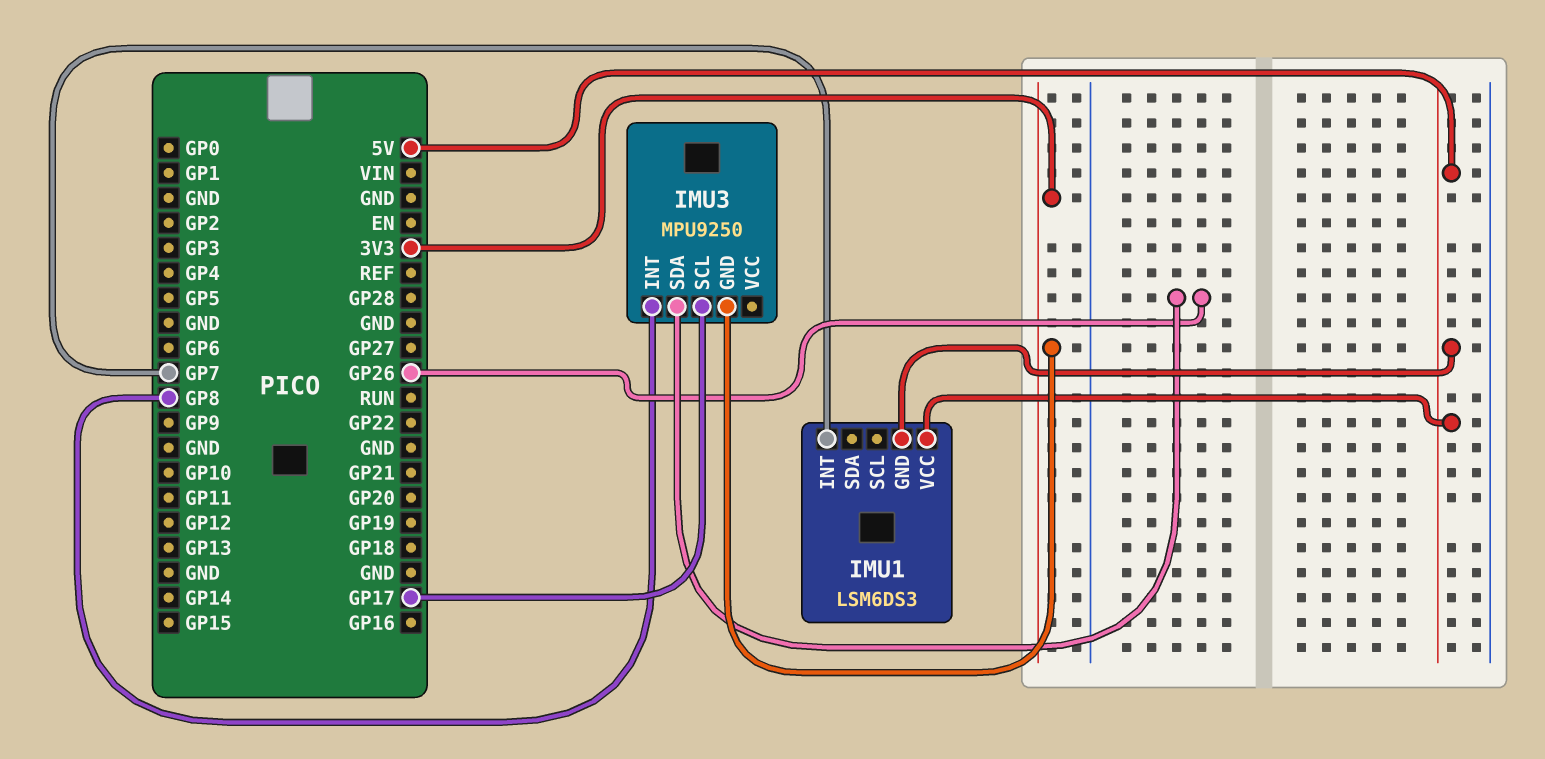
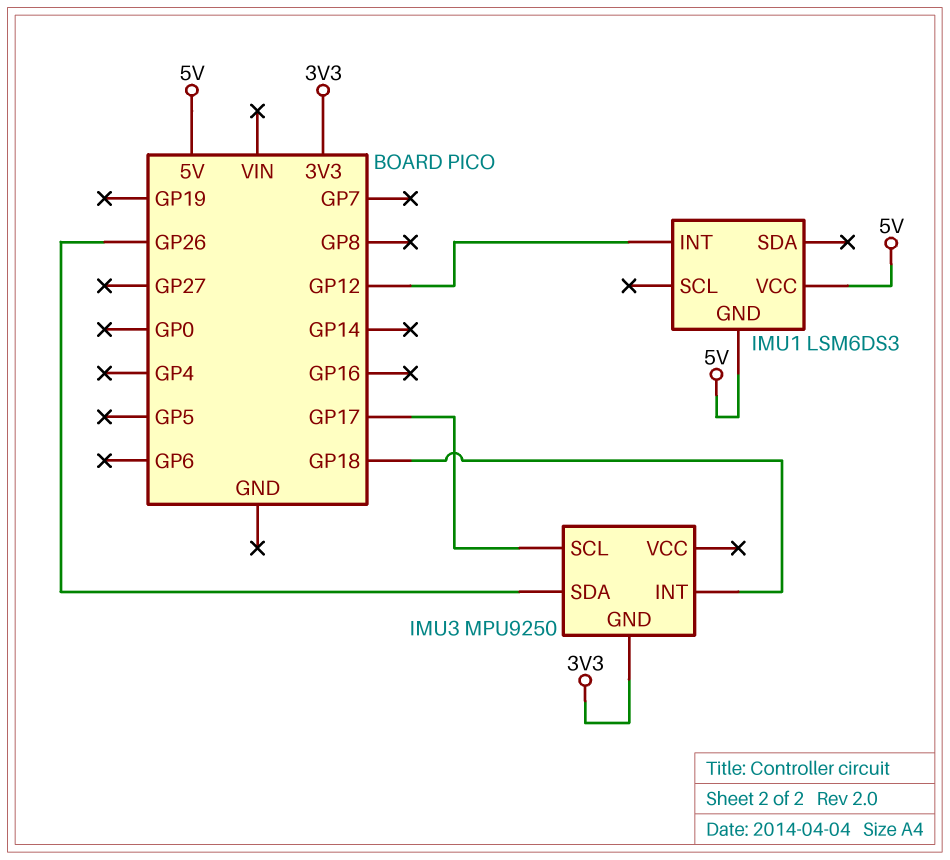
IMU1 pin INT: GP7 -> GP12
IMU3 pin INT: GP8 -> GP18

